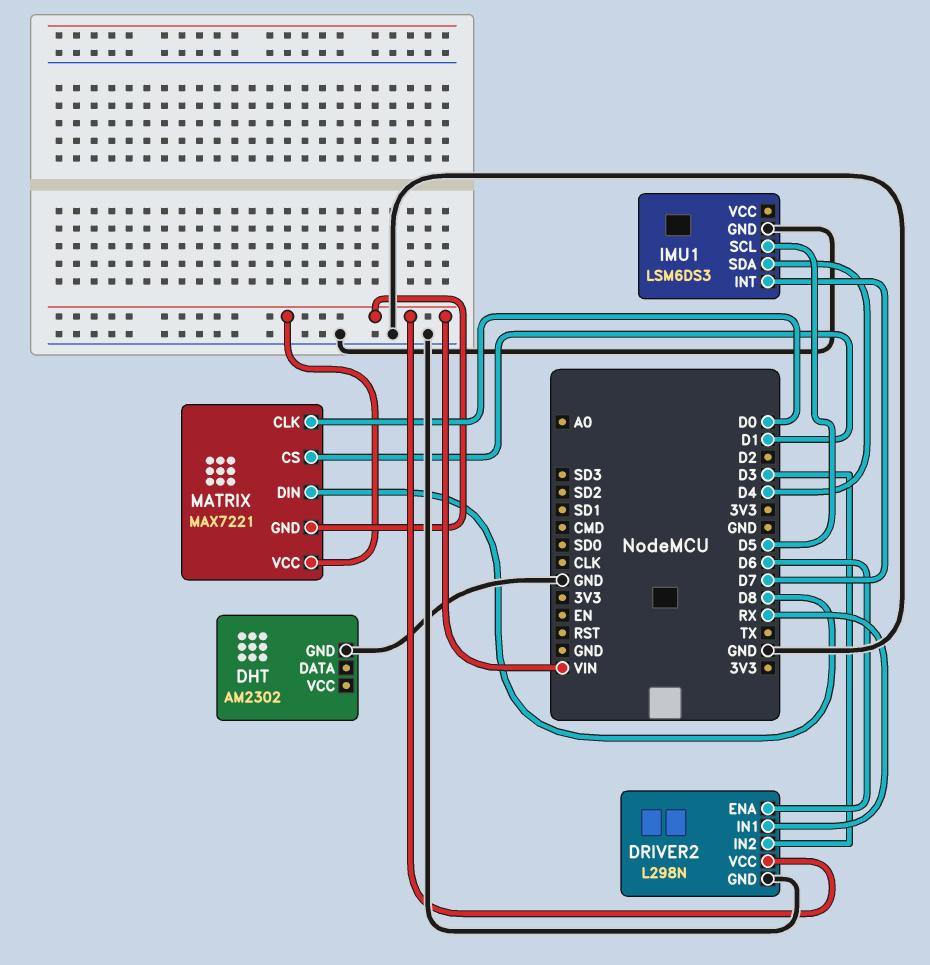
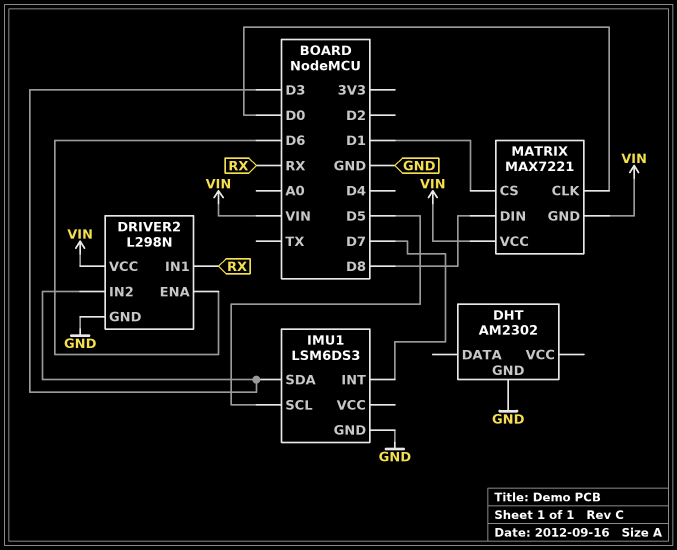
IMU1 pin SDA: D4 -> D3

